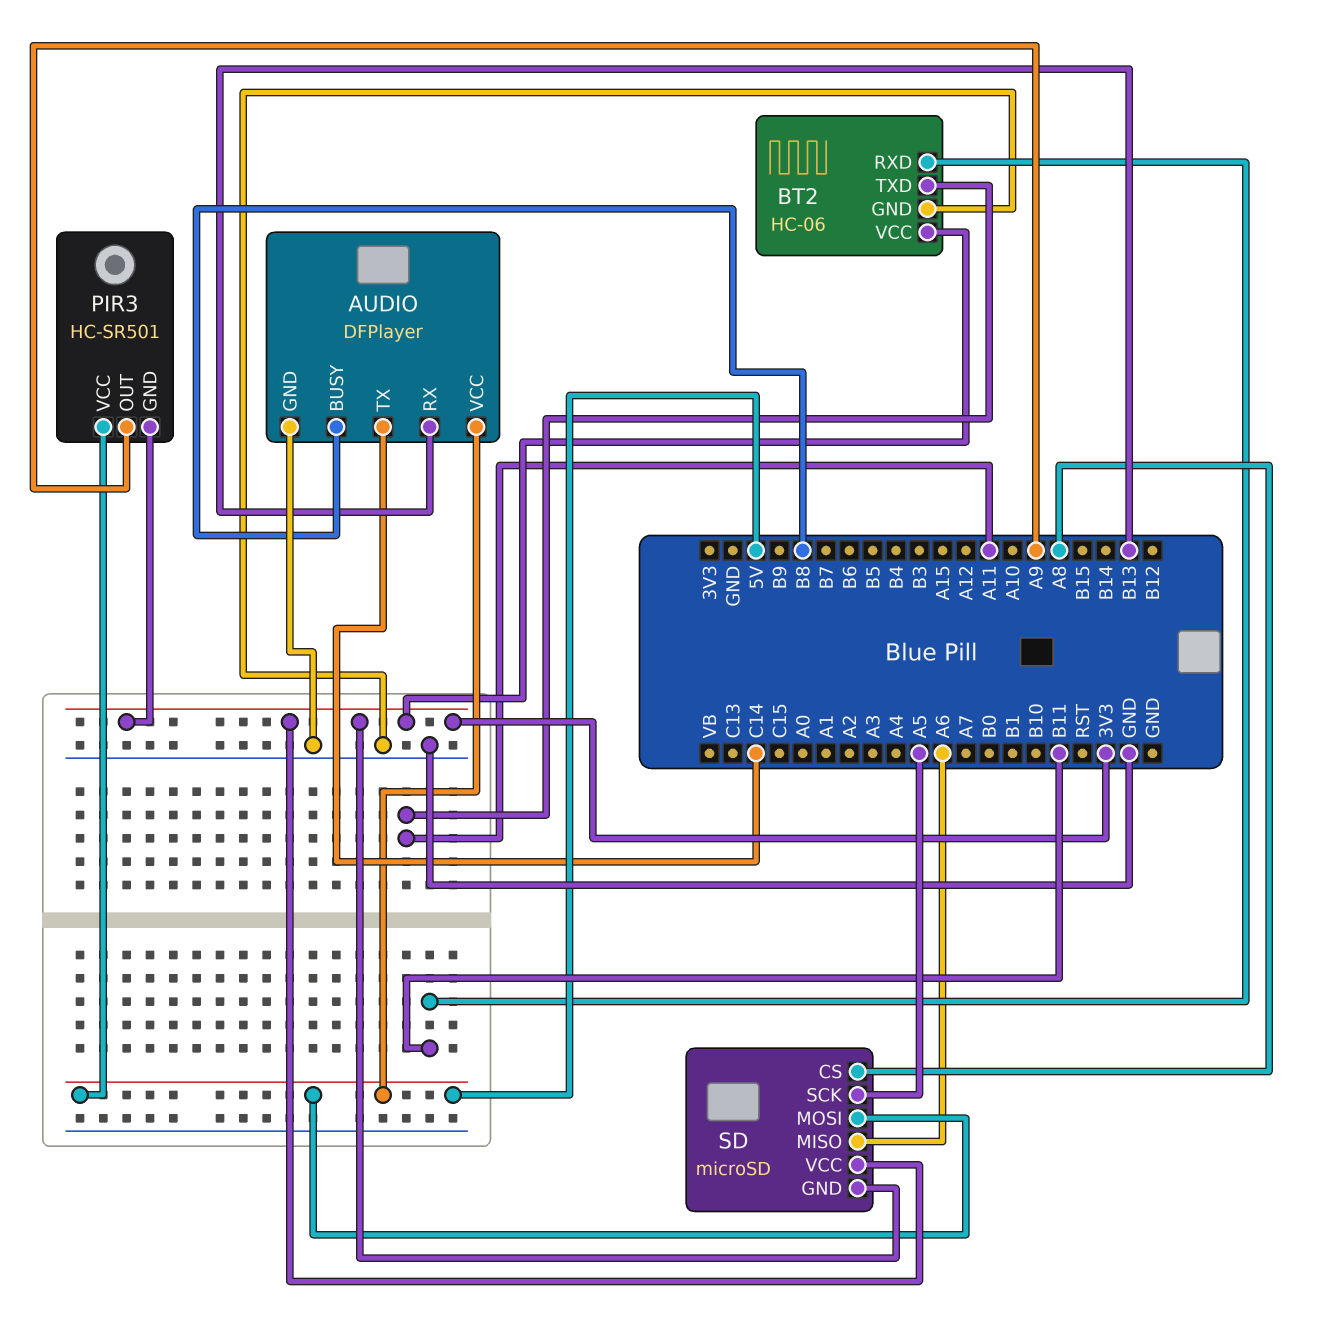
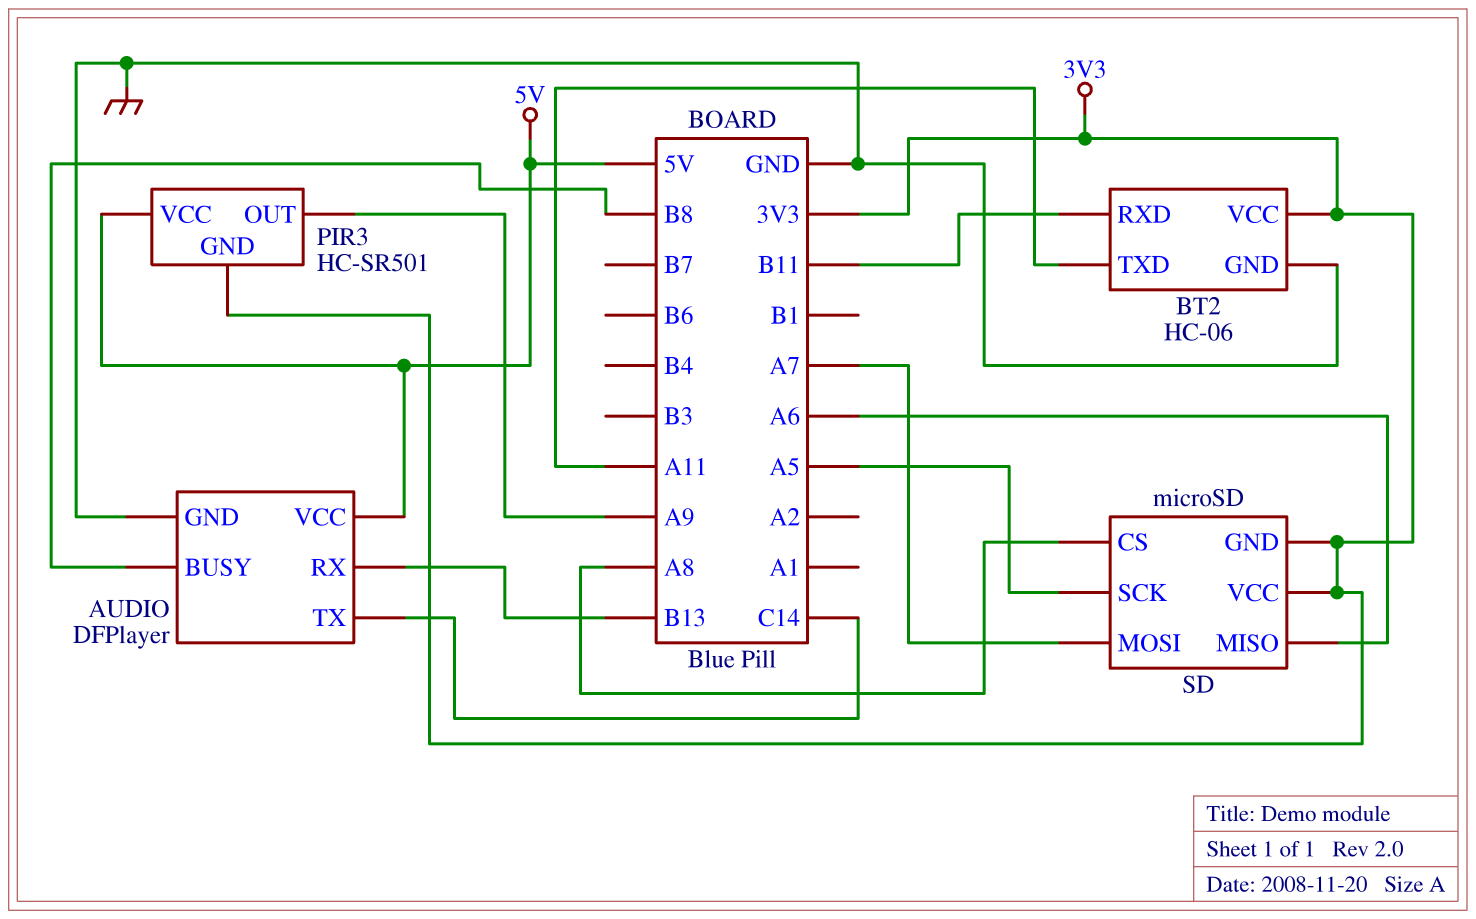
SD pin MOSI: 5V -> A7

